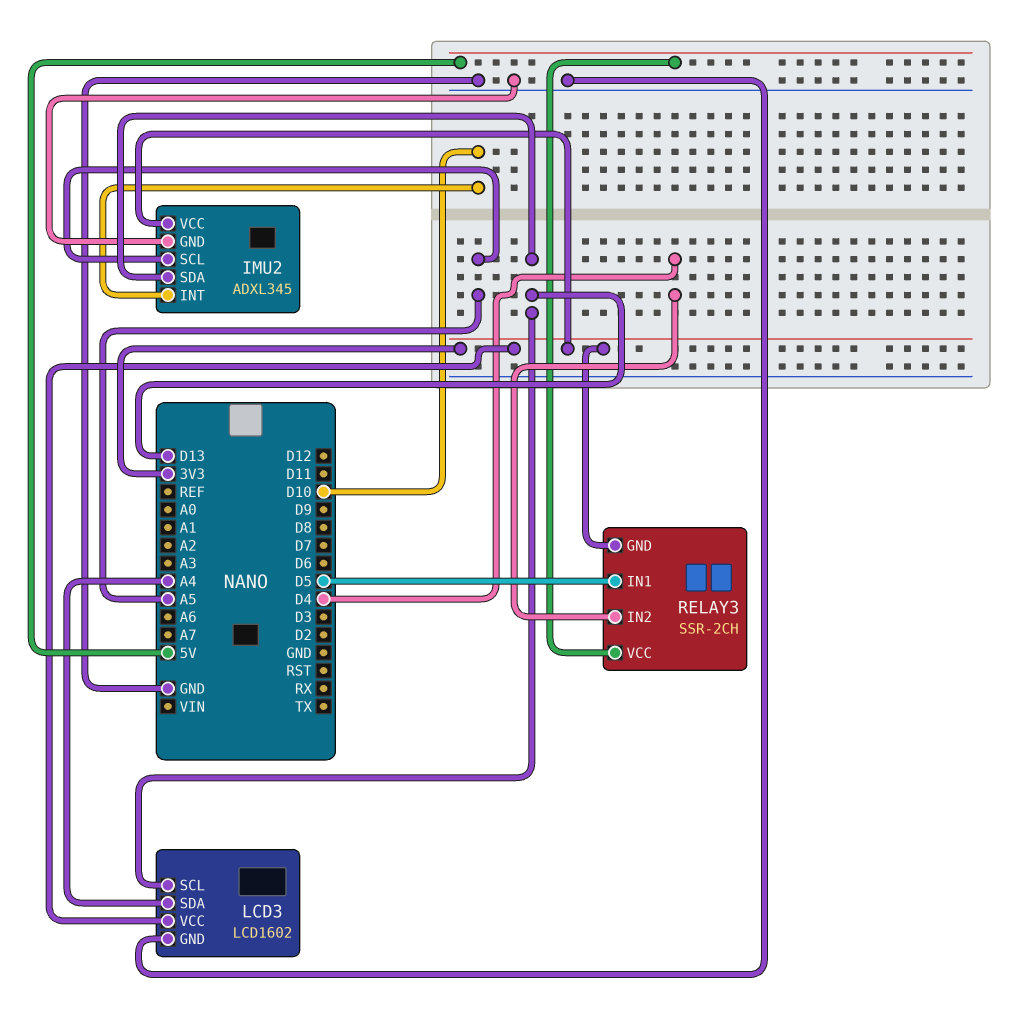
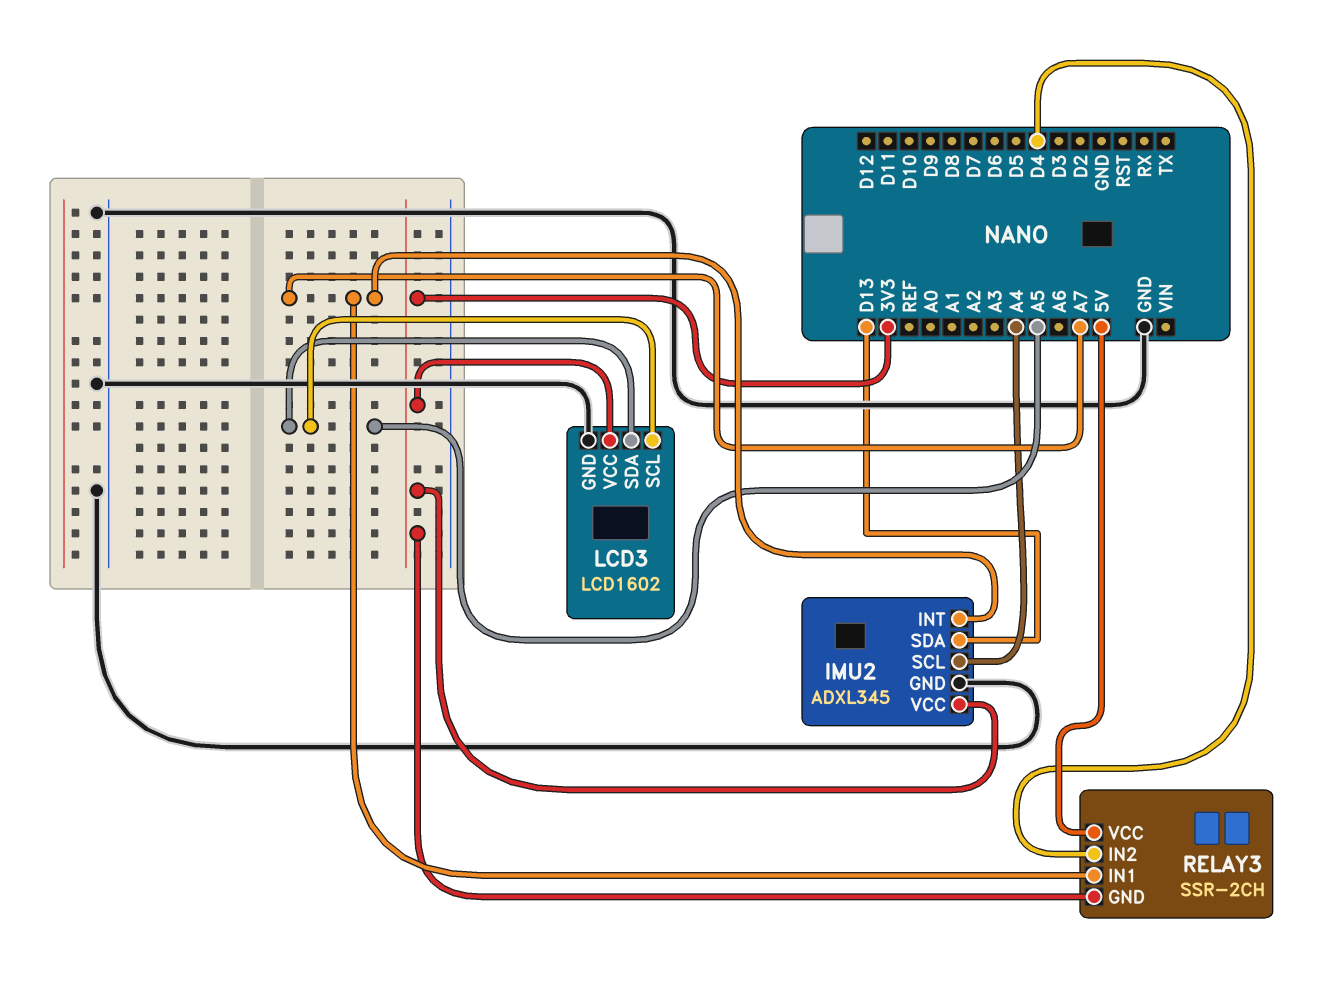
IMU2 pin INT: D10 -> A7
IMU2 pin SCL: A5 -> A4
LCD3 pin SCL: D13 -> A5
LCD3 pin SDA: A4 -> A5
RELAY3 pin IN1: D5 -> A7

